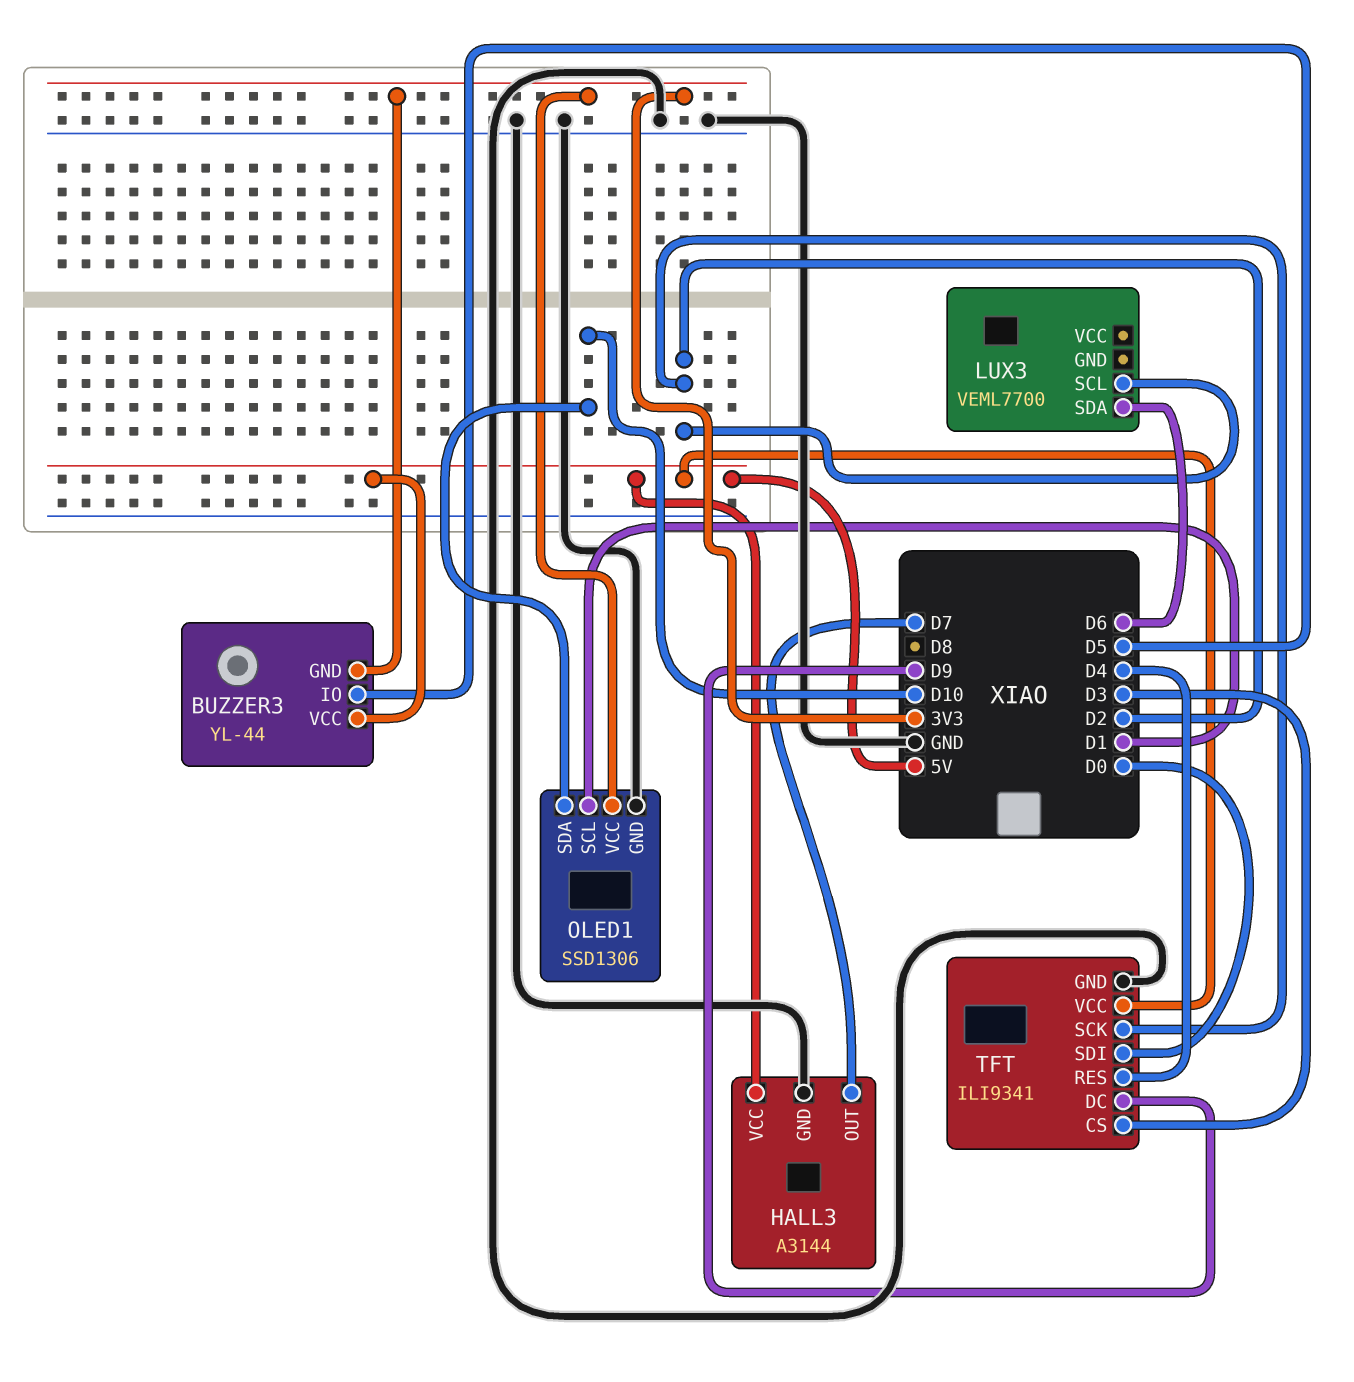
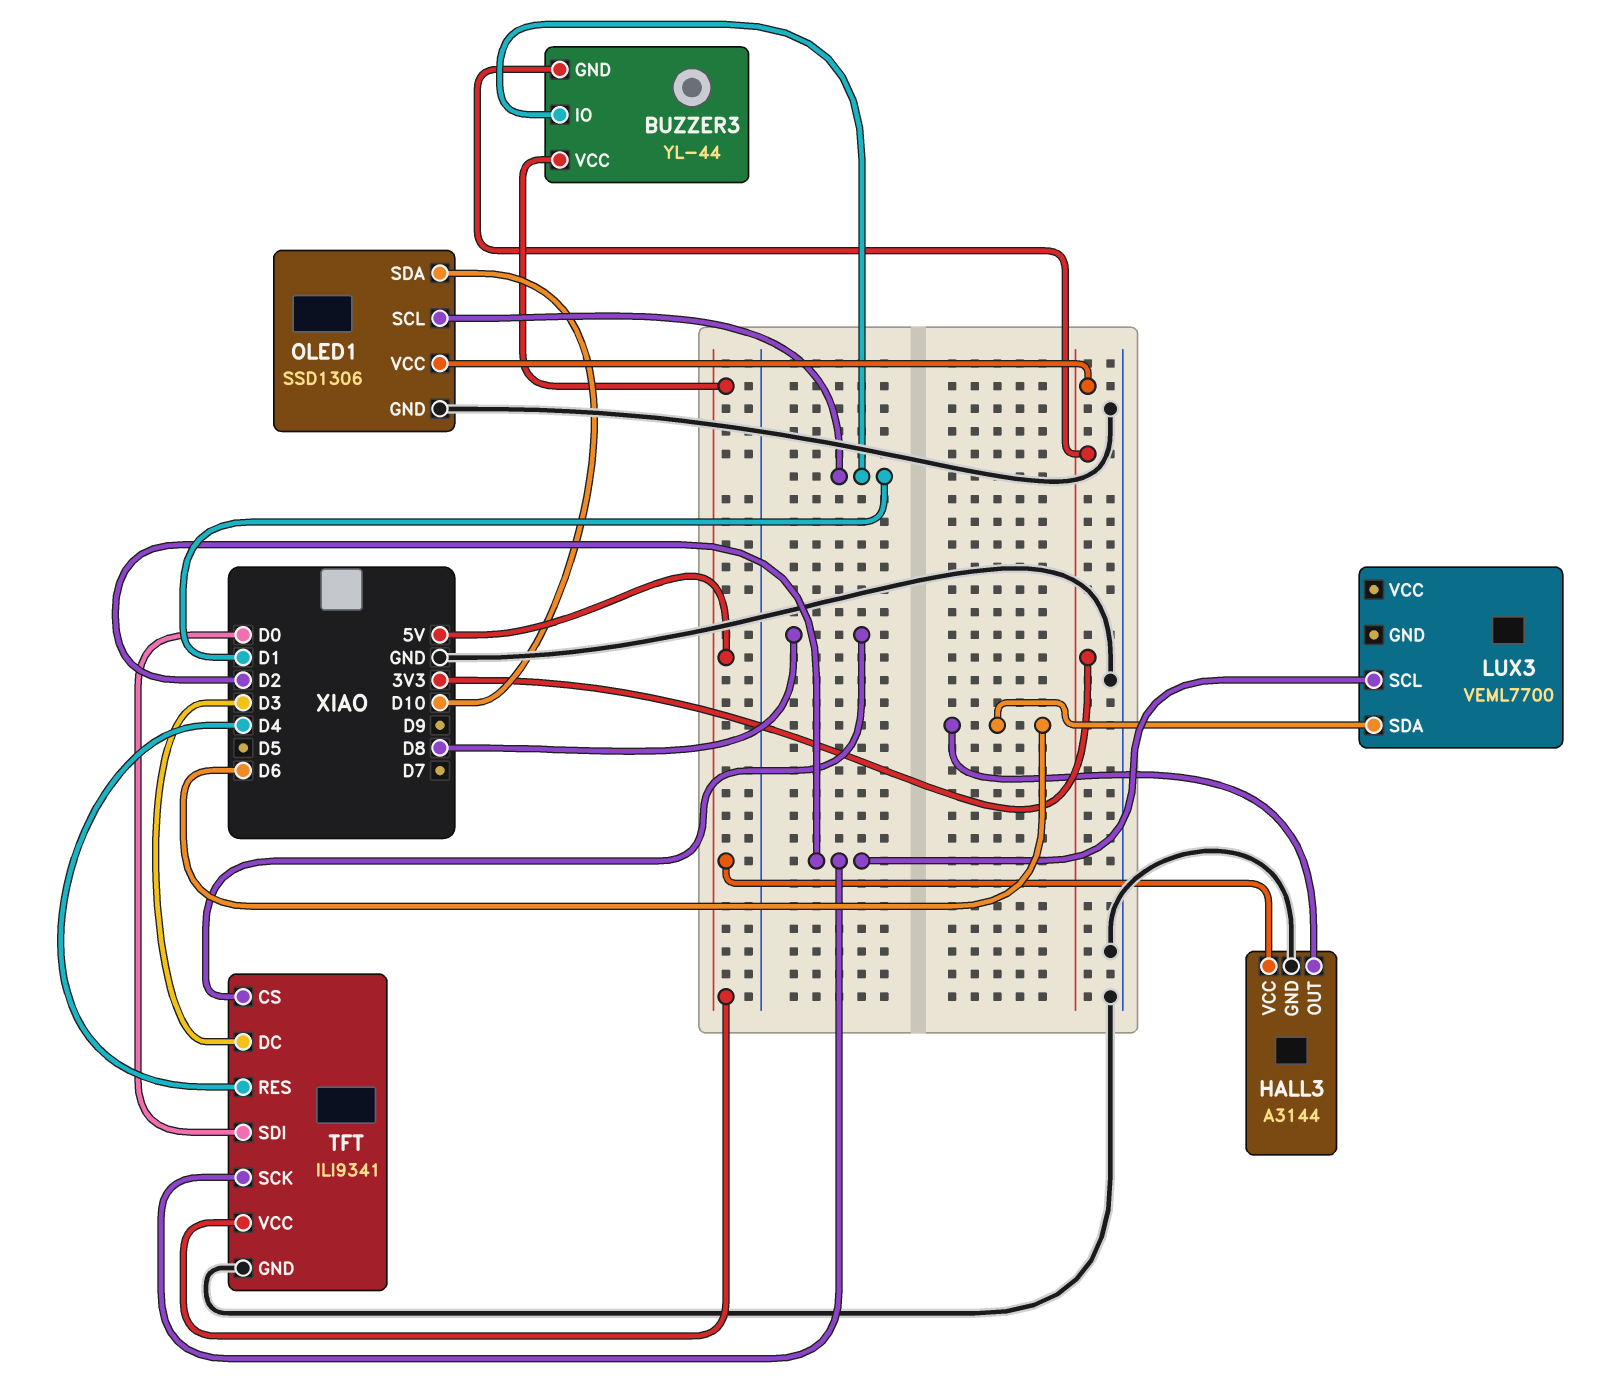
BUZZER3 pin IO: D5 -> D1
HALL3 pin OUT: D7 -> D6
TFT pin CS: D3 -> D8
TFT pin DC: D9 -> D3

